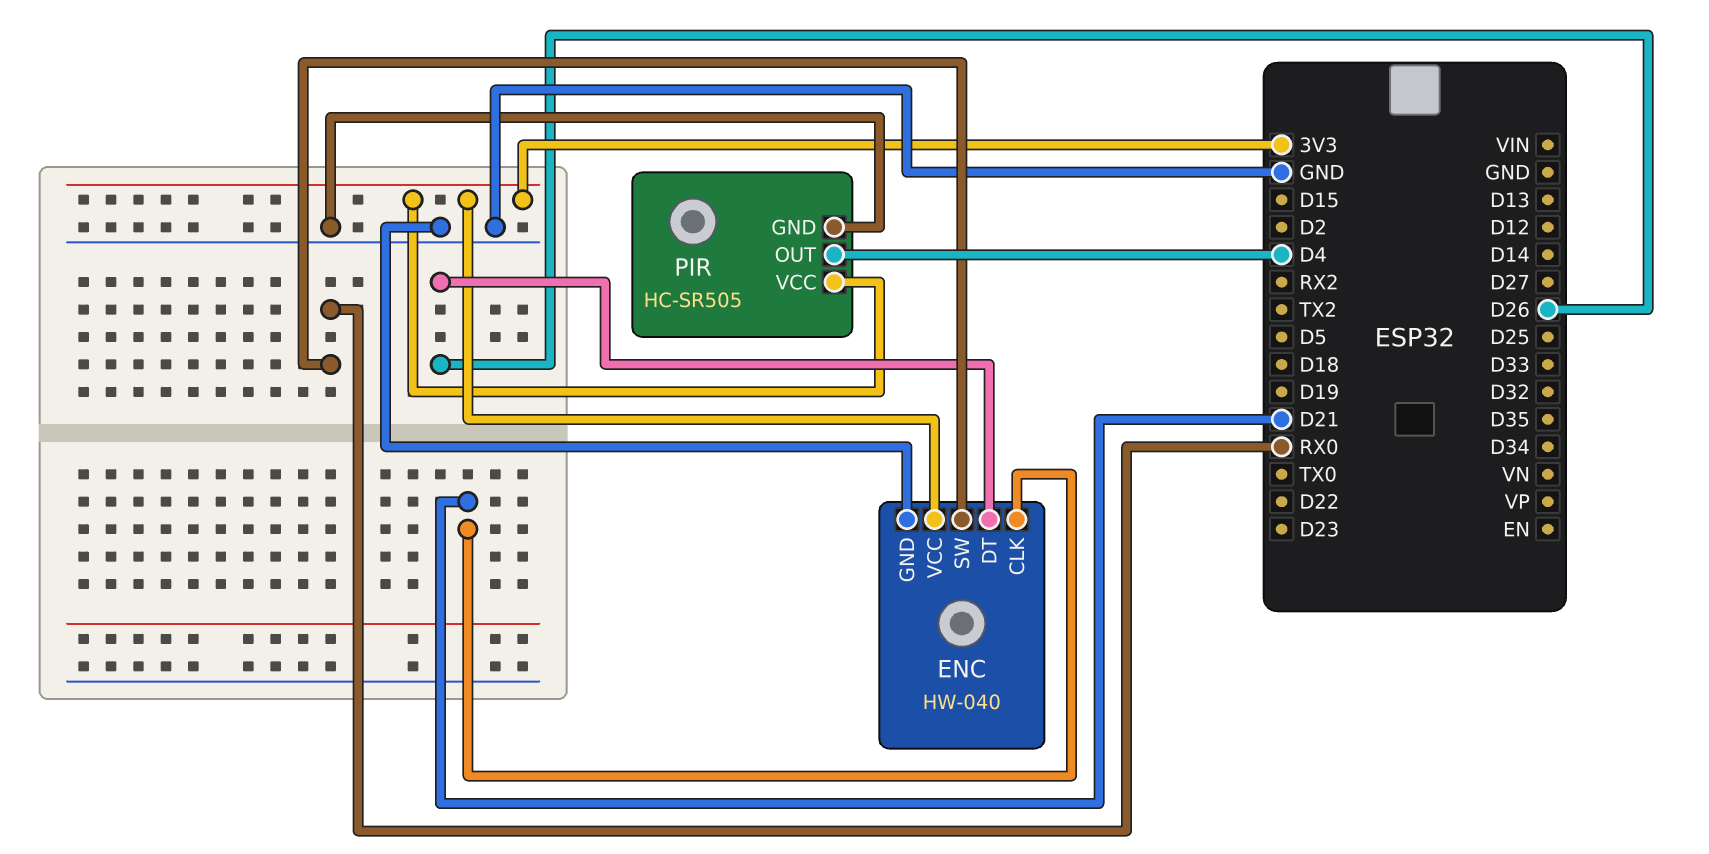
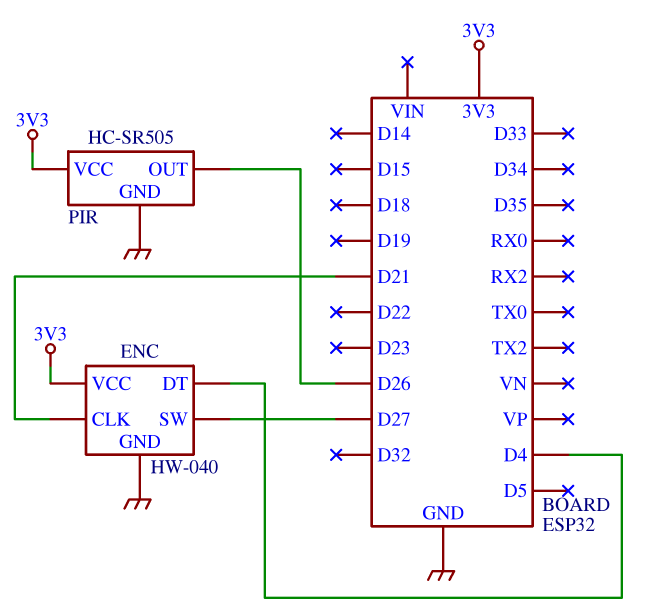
ENC pin DT: D26 -> D4
ENC pin SW: RX0 -> D27
PIR pin OUT: D4 -> D26

